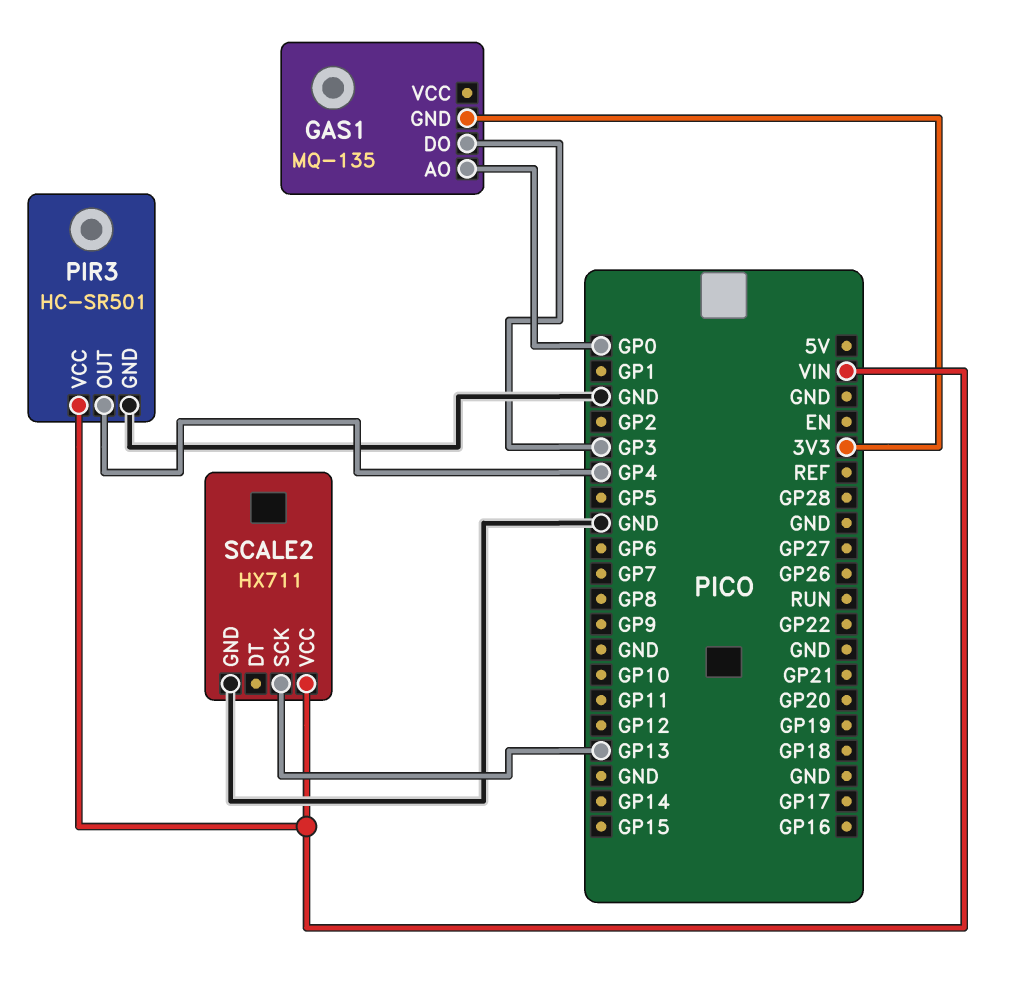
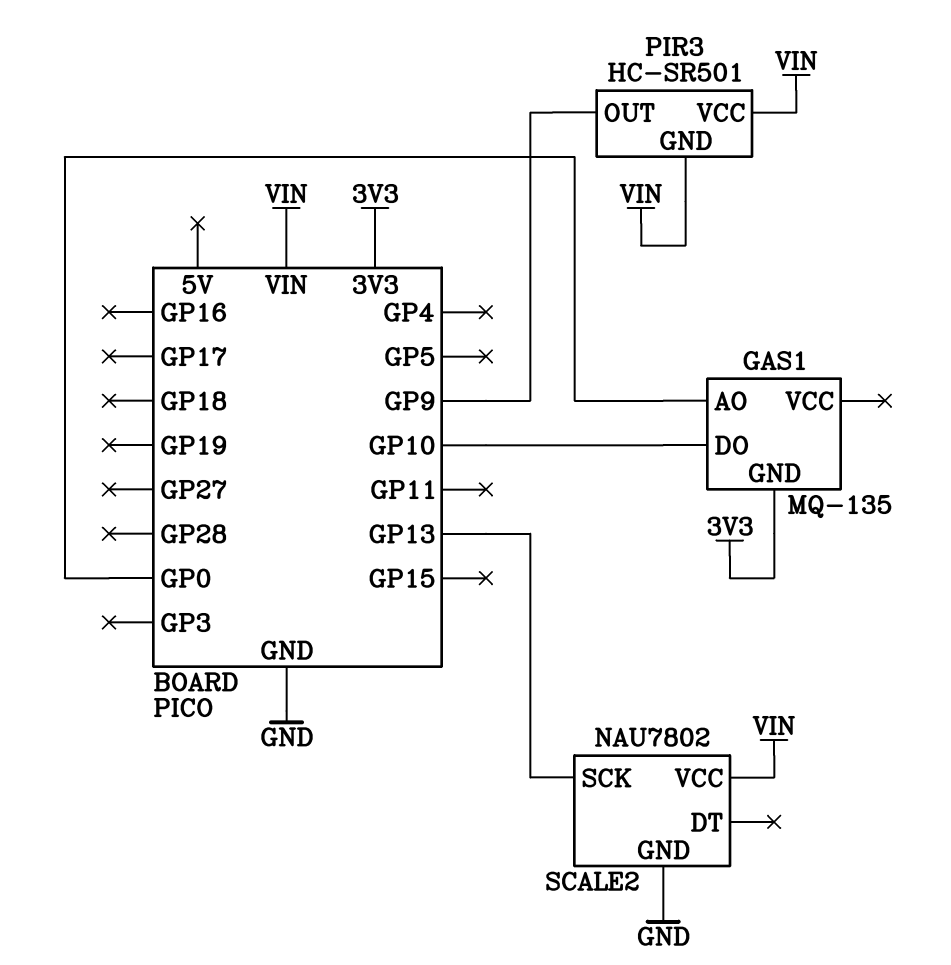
GAS1 pin DO: GP3 -> GP10
PIR3 pin GND: GND -> VIN
PIR3 pin OUT: GP4 -> GP9
SCALE2: HX711 -> NAU7802

